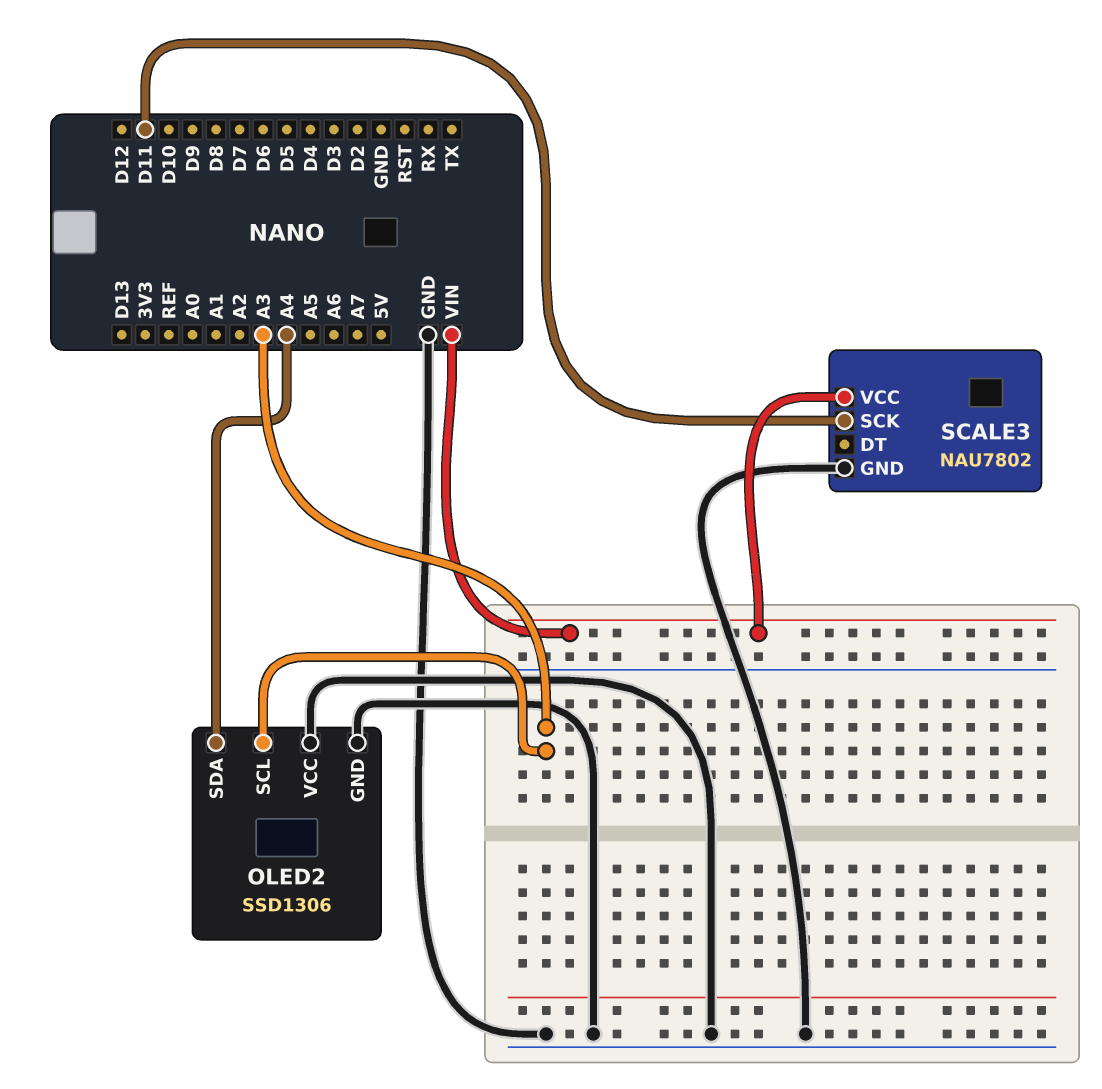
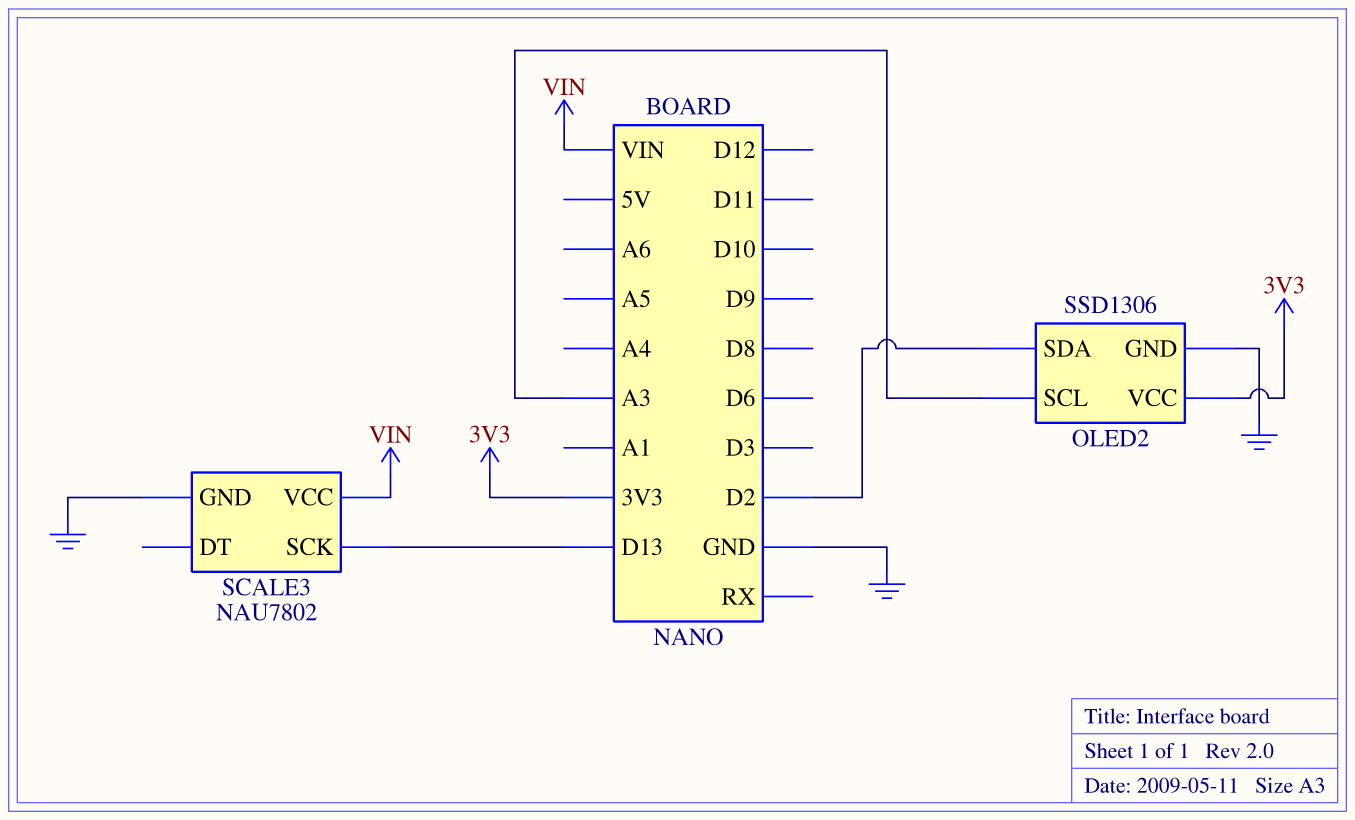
OLED2 pin SDA: A4 -> D2
OLED2 pin VCC: GND -> 3V3
SCALE3 pin SCK: D11 -> D13

